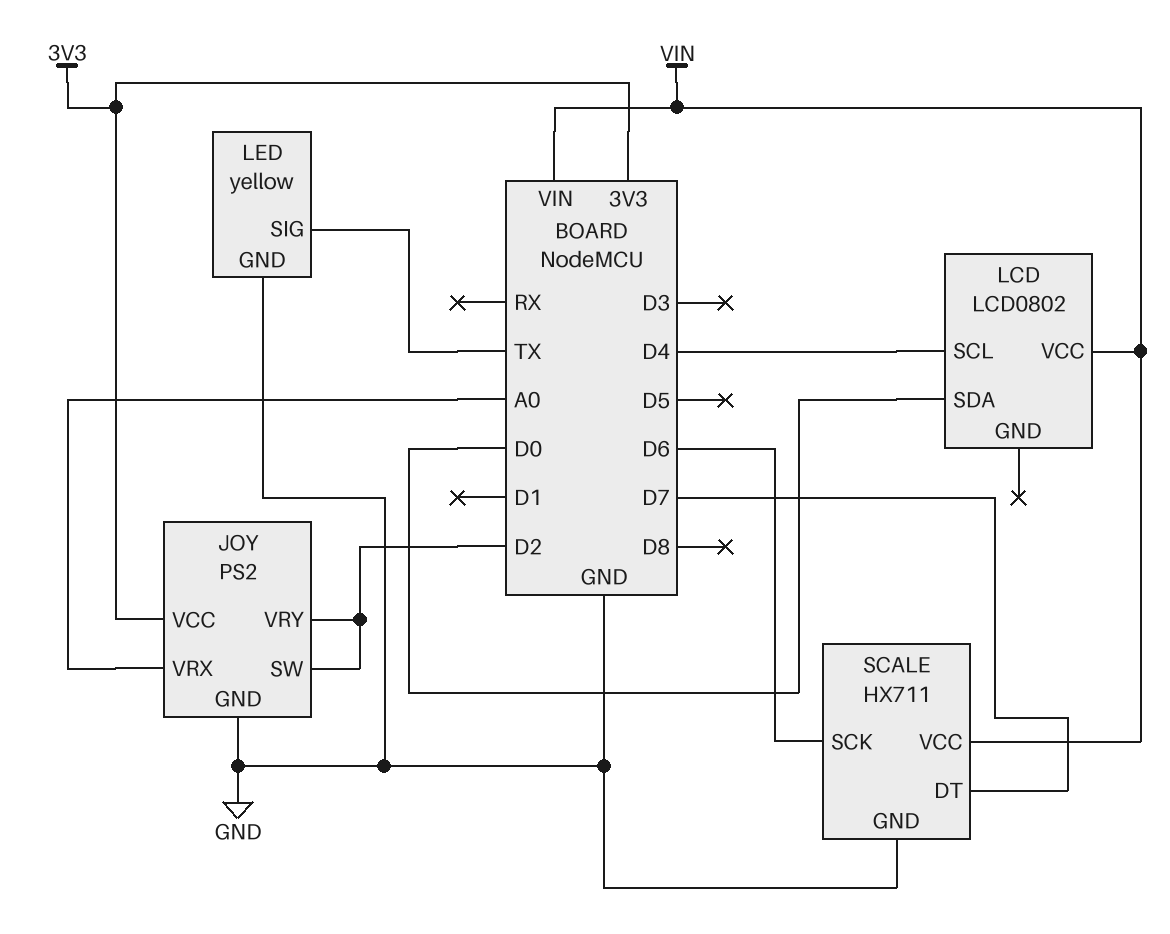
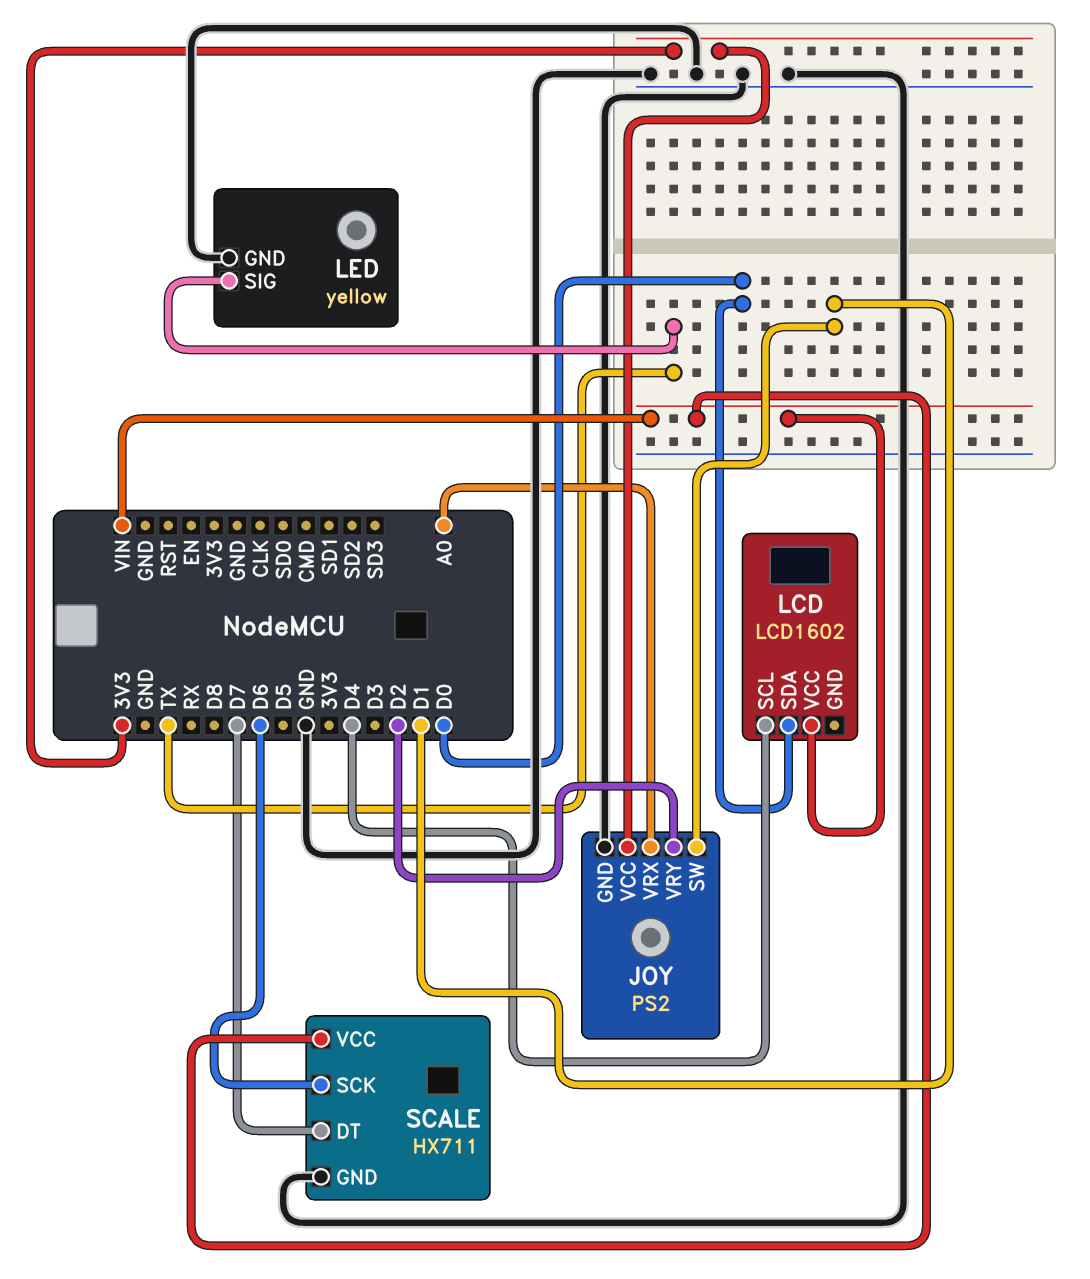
JOY pin SW: D2 -> D1
LCD: LCD0802 -> LCD1602

